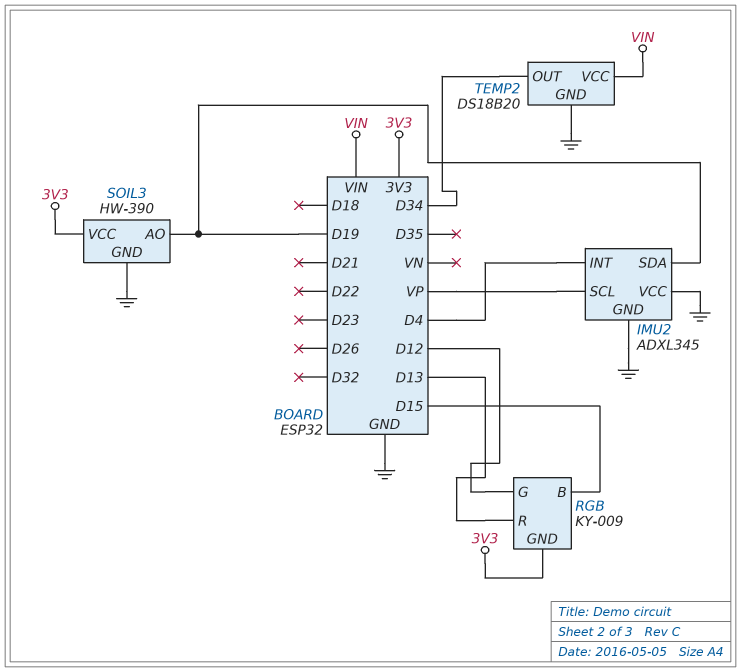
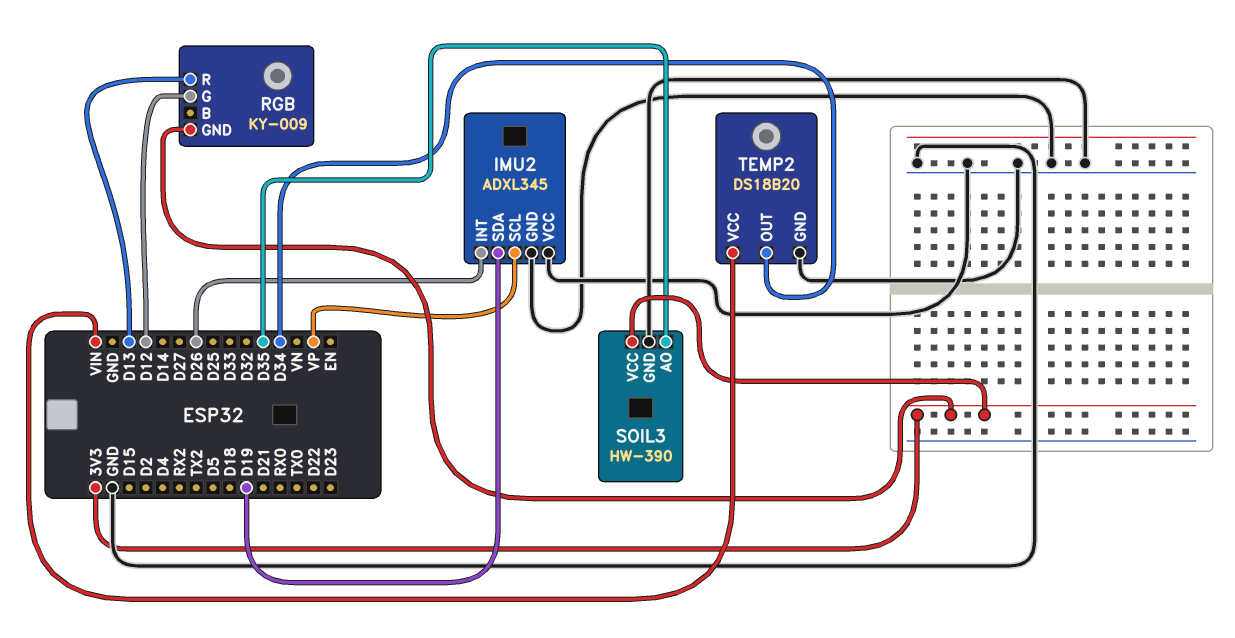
IMU2 pin INT: D4 -> D26
RGB pin B: D15 -> none
SOIL3 pin AO: D19 -> D35

